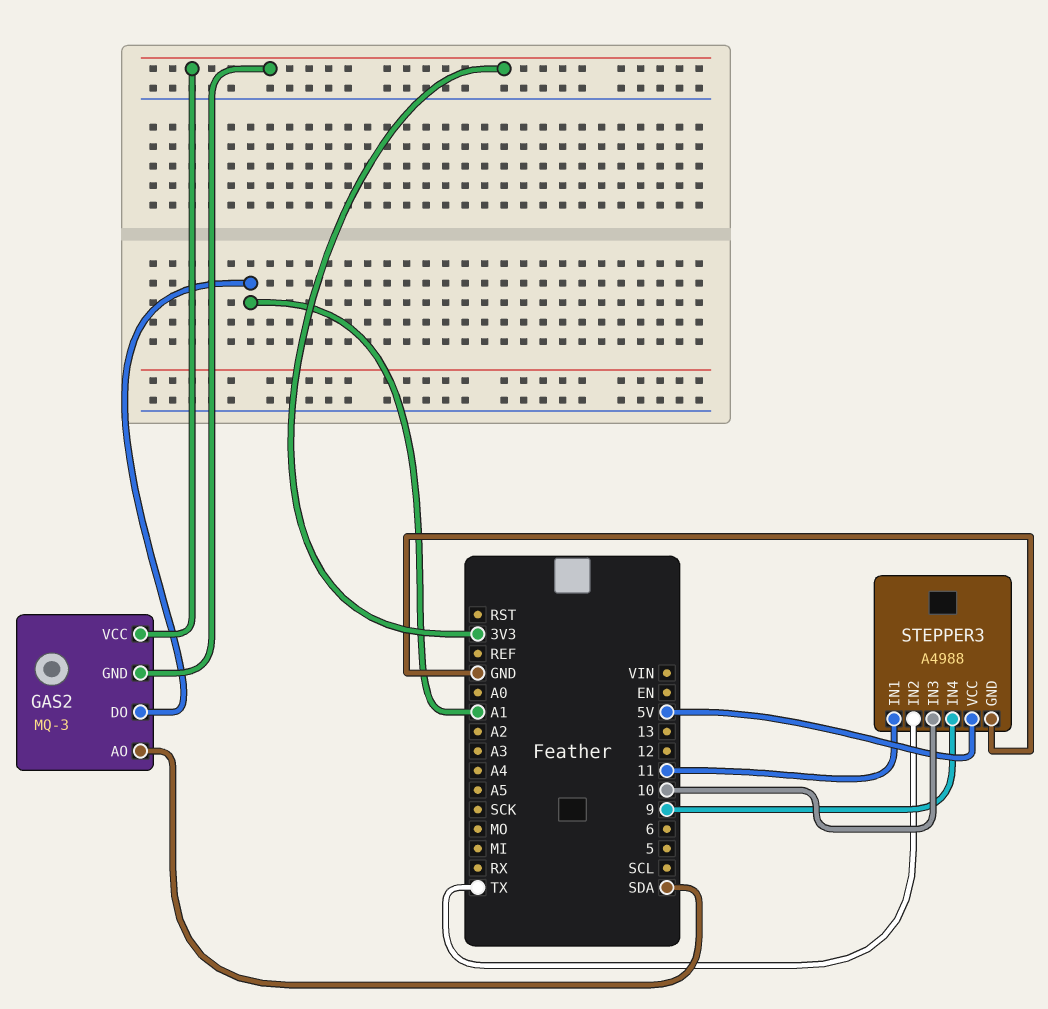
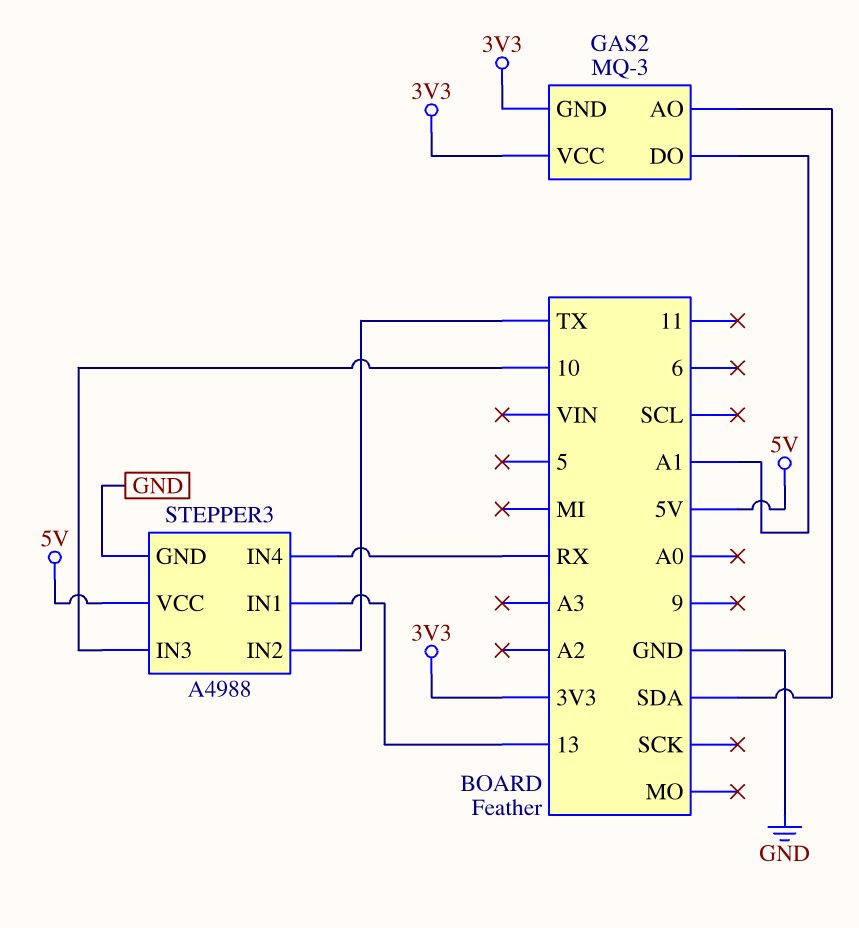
STEPPER3 pin IN1: 11 -> 13
STEPPER3 pin IN4: 9 -> RX

